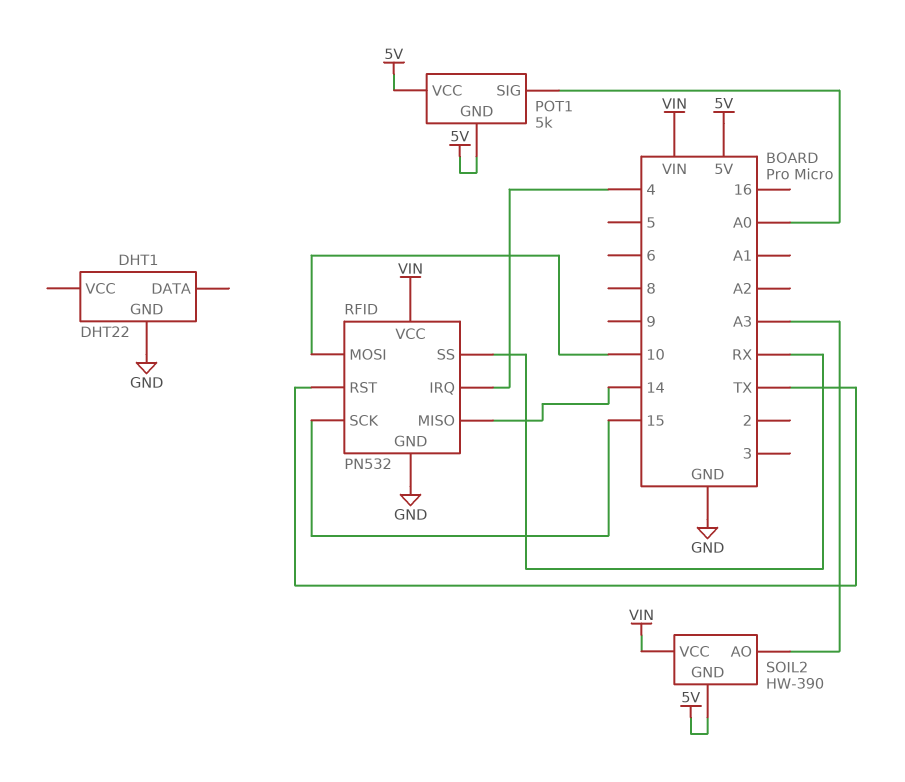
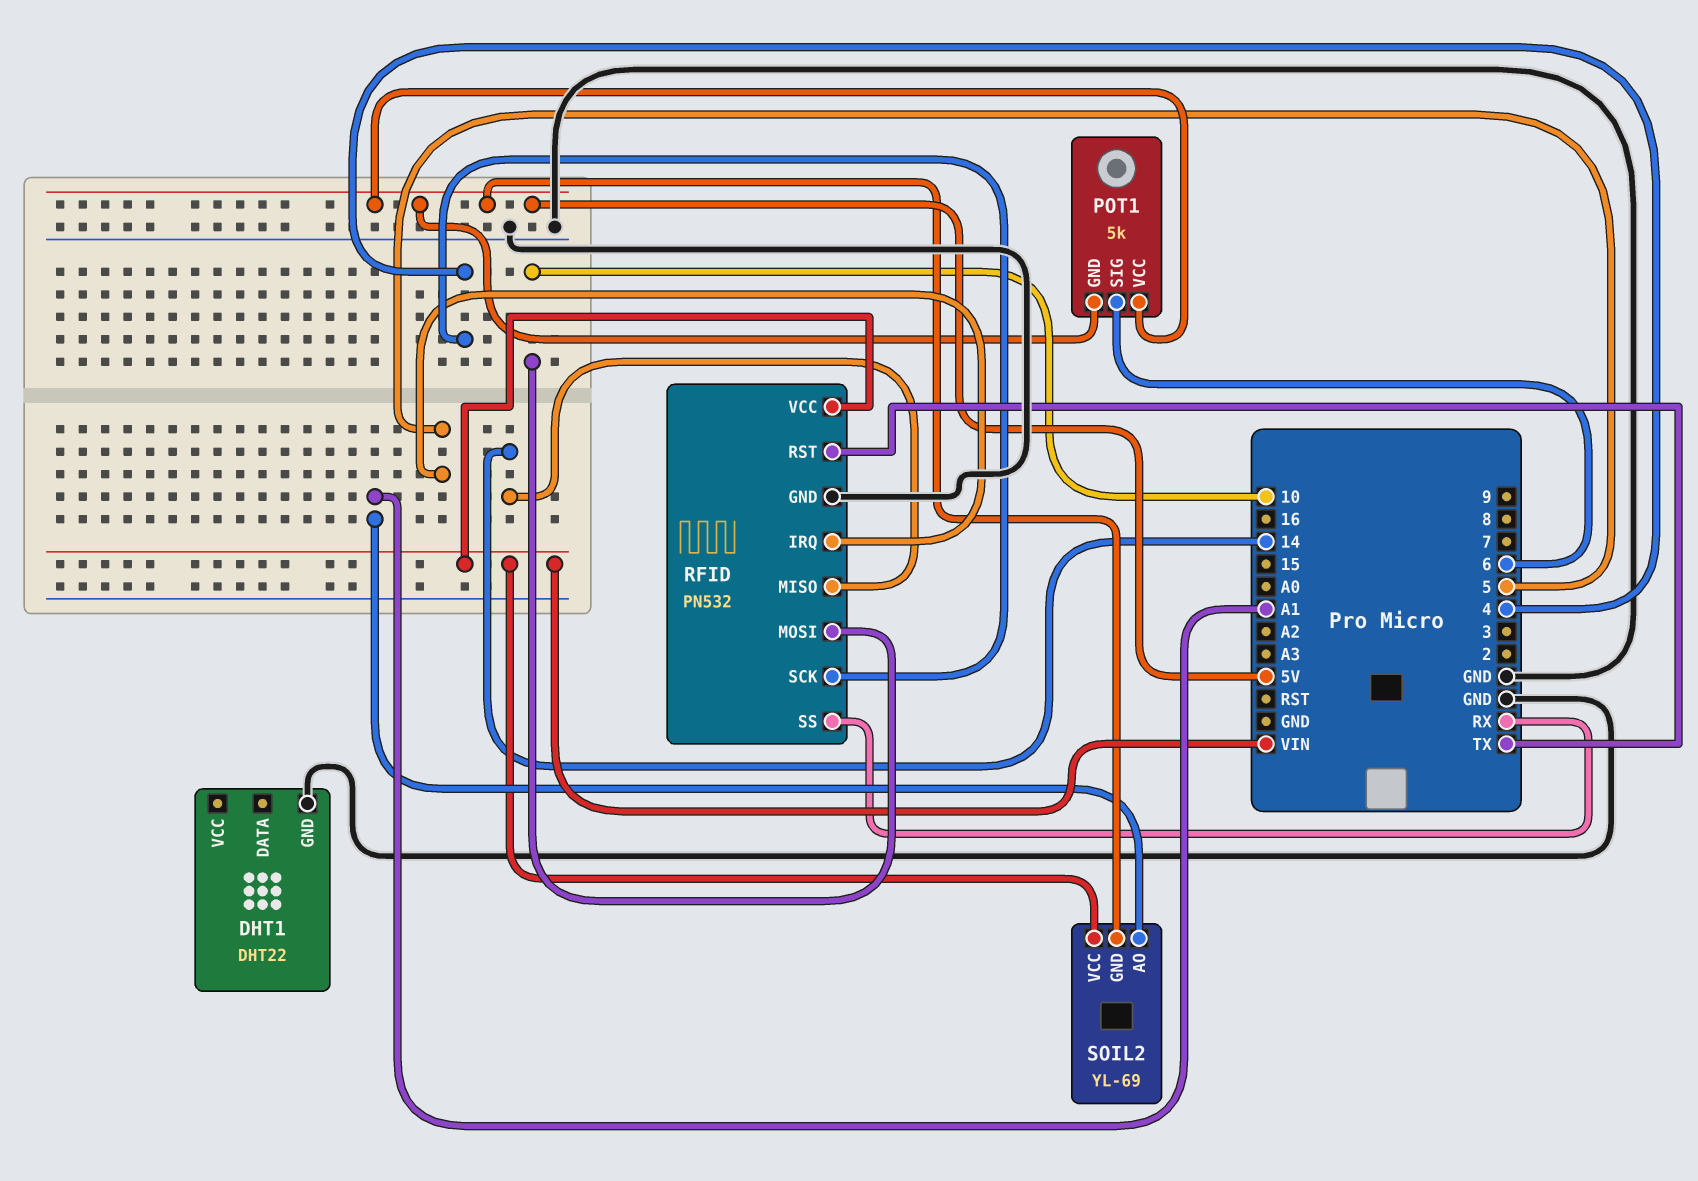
POT1 pin SIG: A0 -> 6
RFID pin IRQ: 4 -> 5
RFID pin SCK: 15 -> 4
SOIL2: HW-390 -> YL-69
SOIL2 pin AO: A3 -> A1

